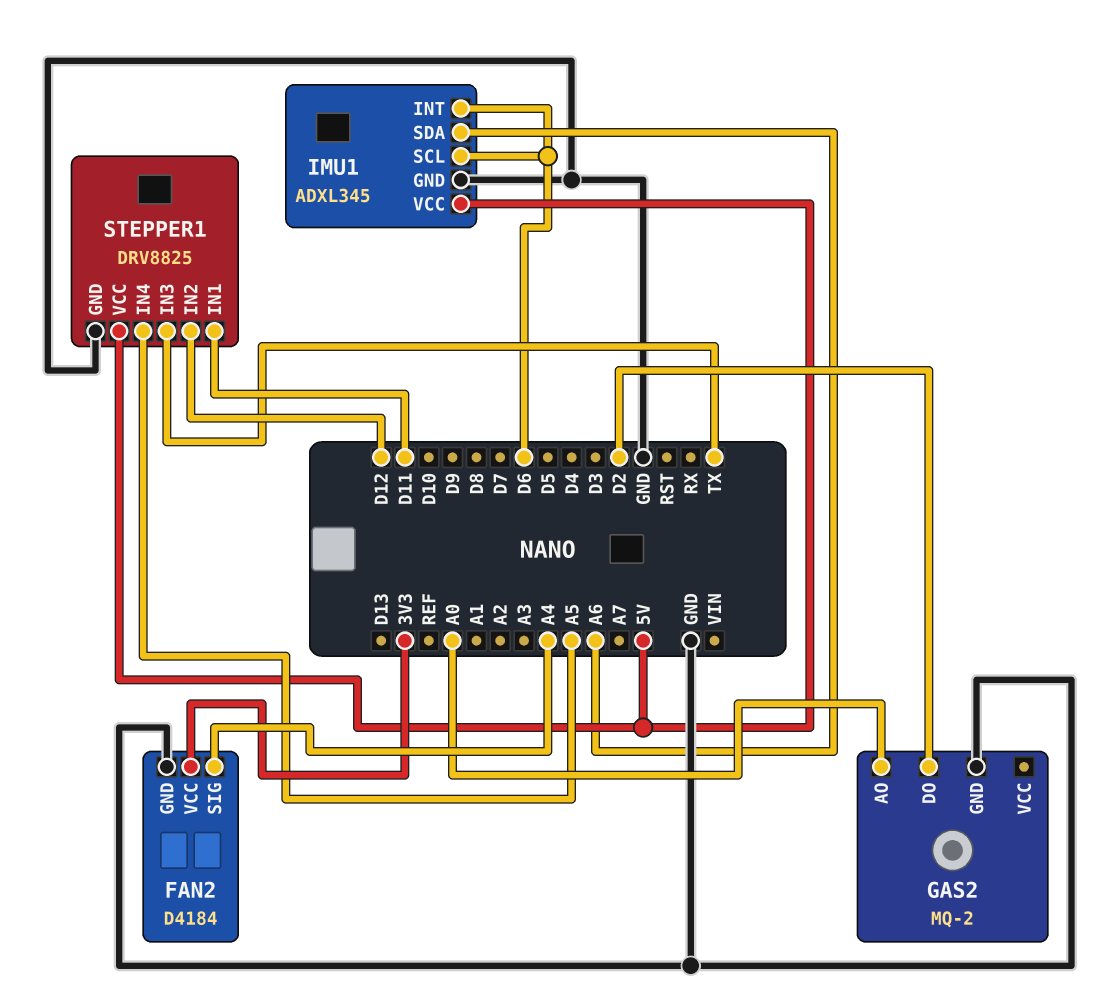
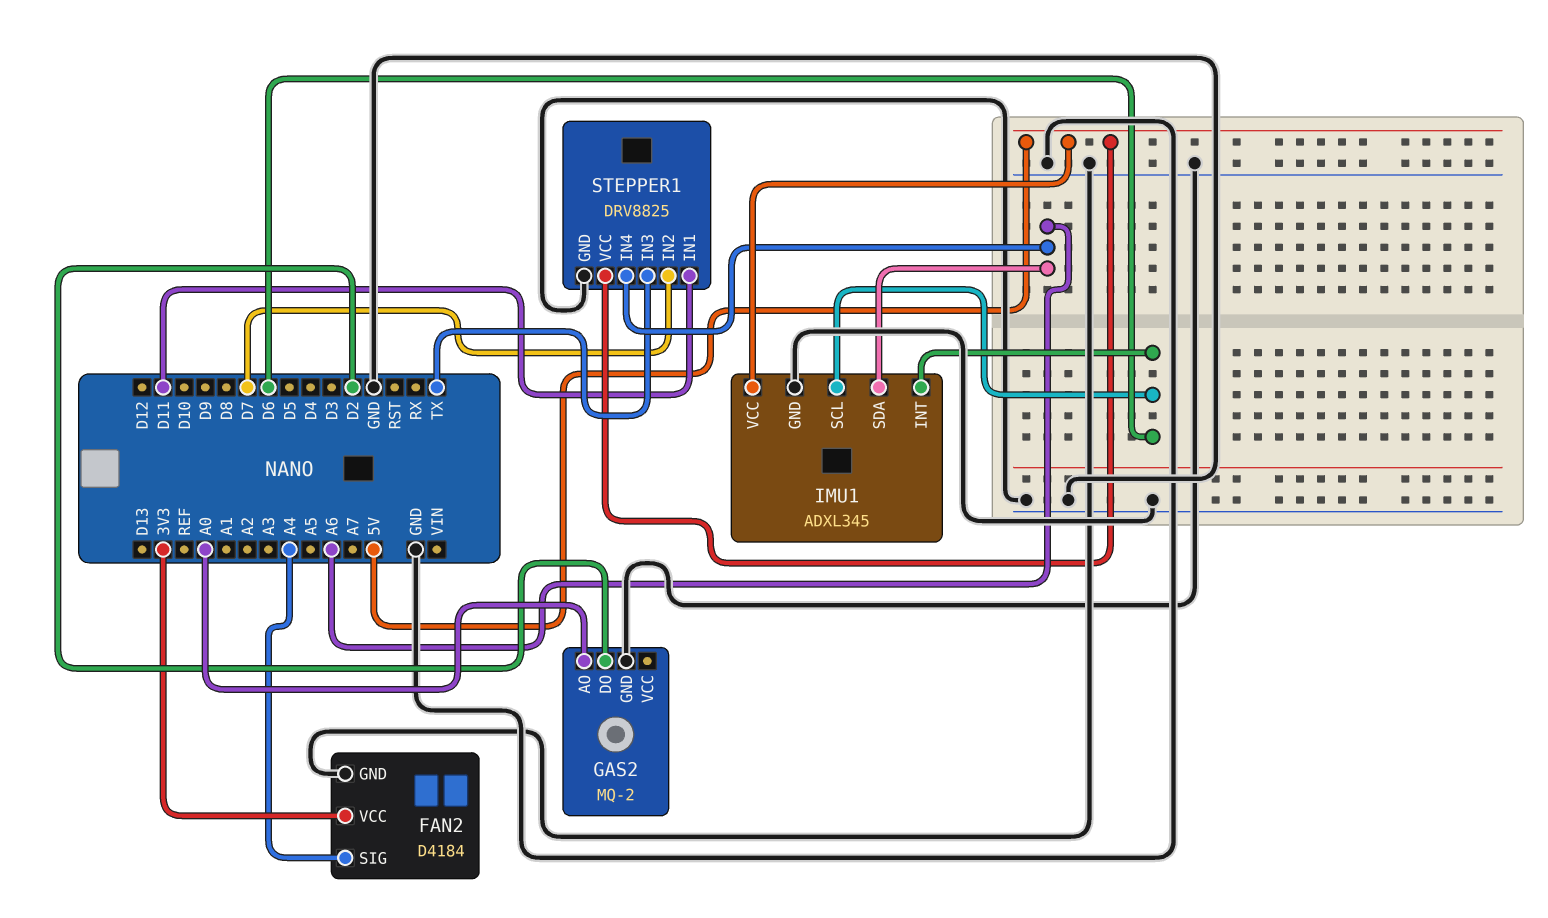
STEPPER1 pin IN2: D12 -> D7
STEPPER1 pin IN4: A5 -> A6

